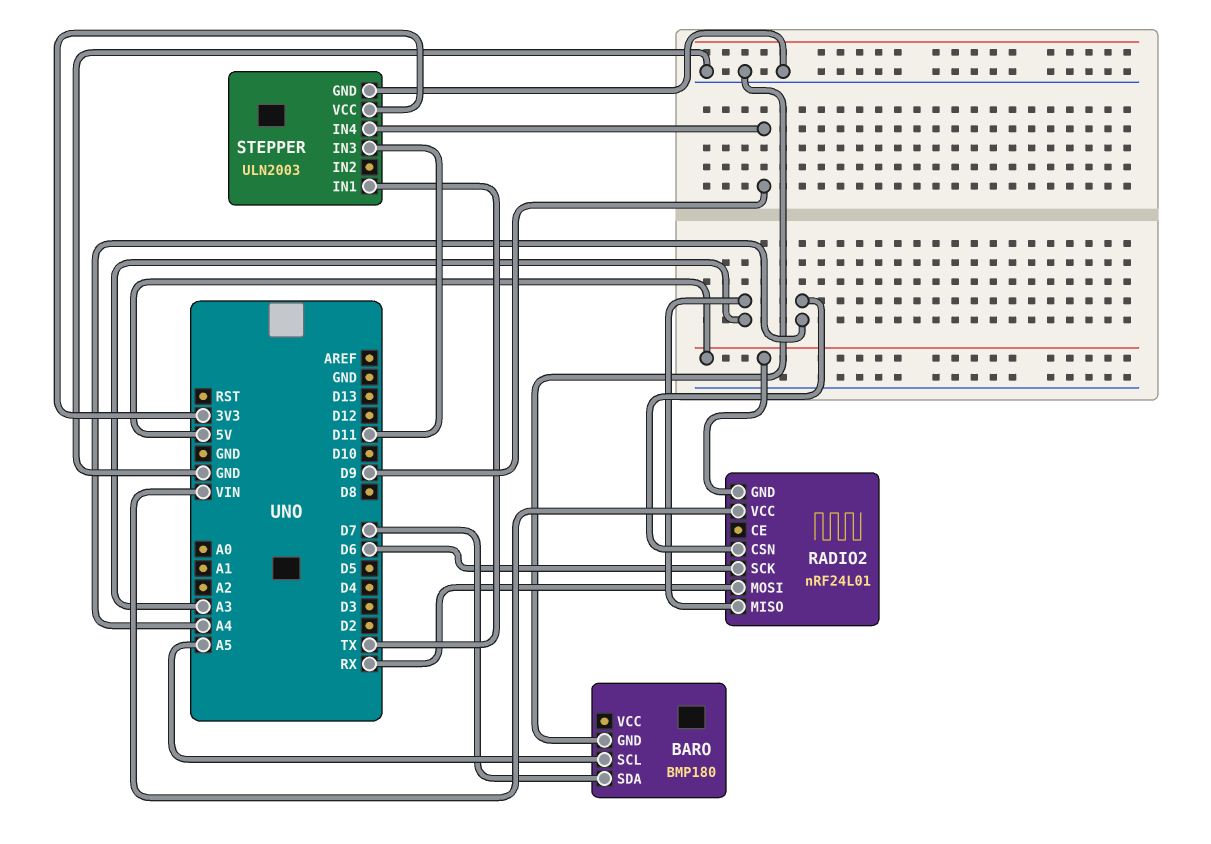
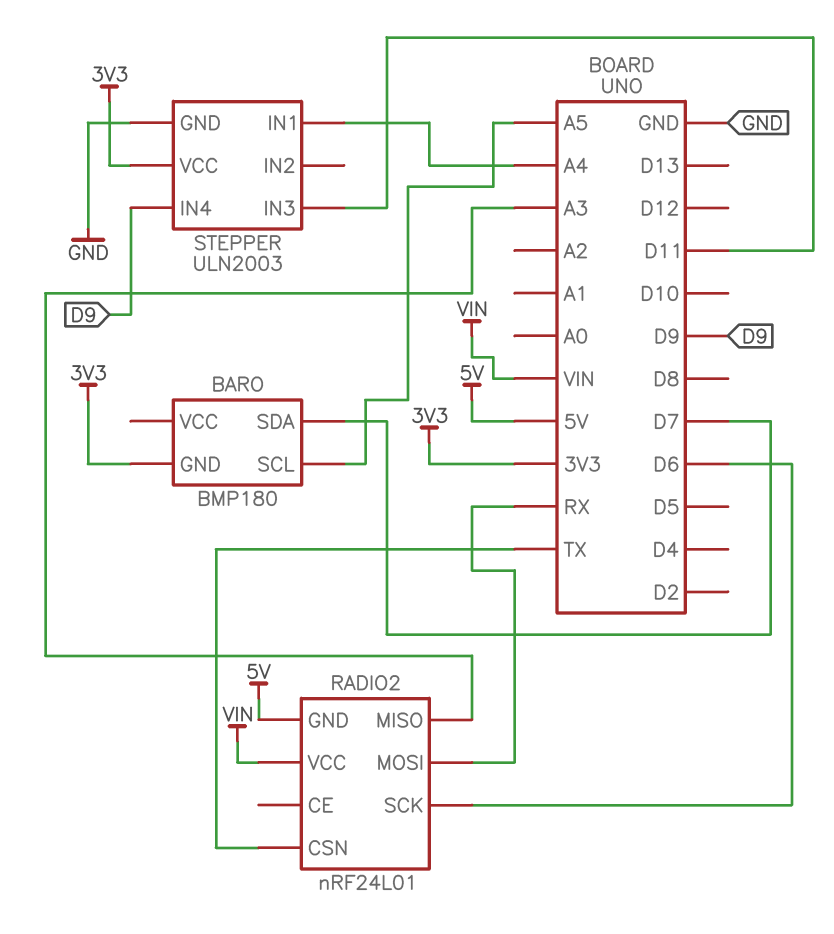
BARO pin GND: GND -> 3V3
RADIO2 pin CSN: A4 -> TX
STEPPER pin IN1: TX -> A4

